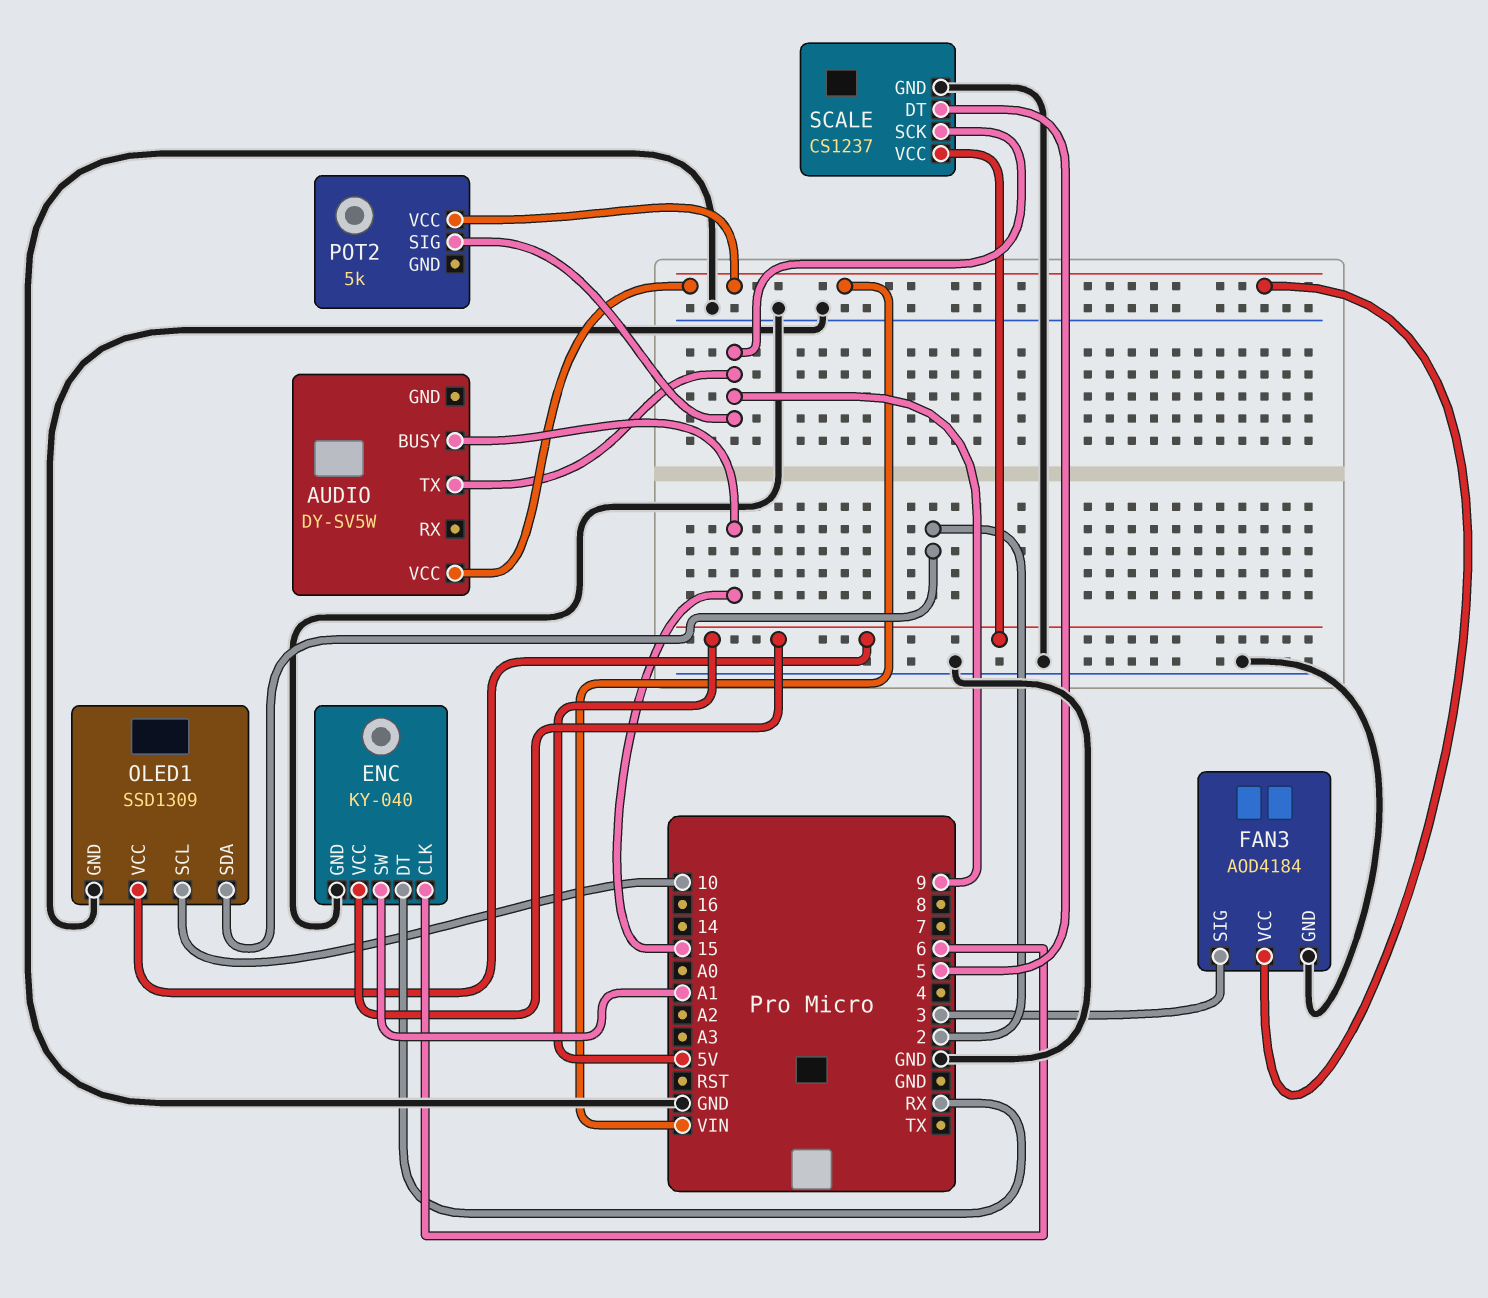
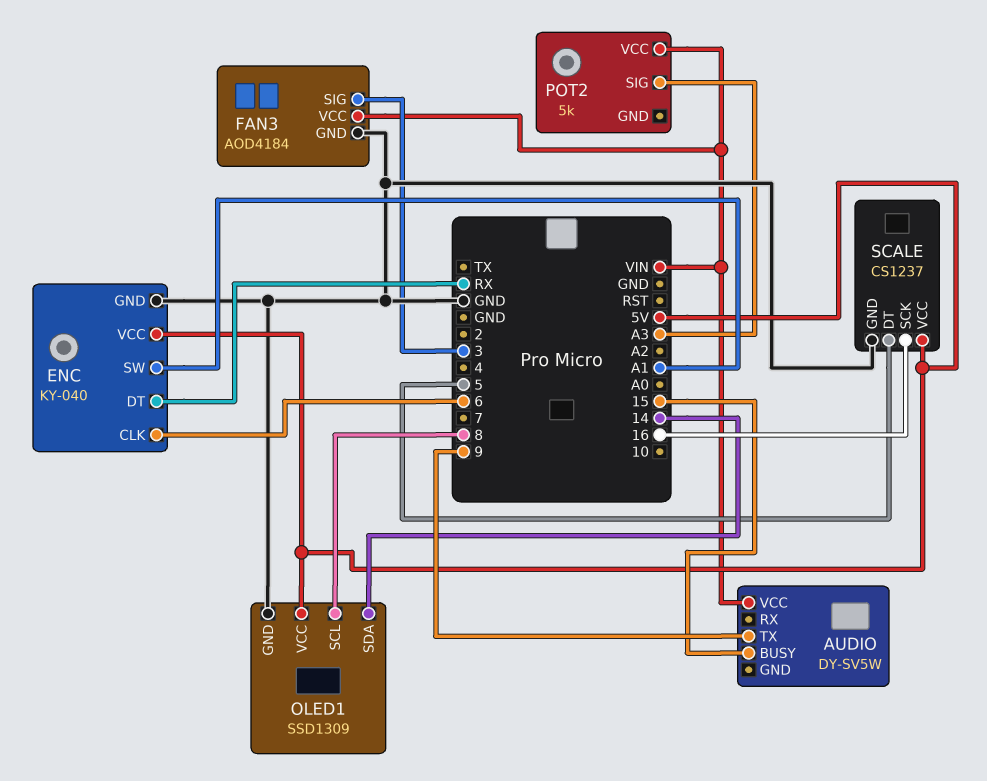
OLED1 pin SCL: 10 -> 8
OLED1 pin SDA: 2 -> 14
POT2 pin SIG: 9 -> A3
SCALE pin SCK: 9 -> 16

